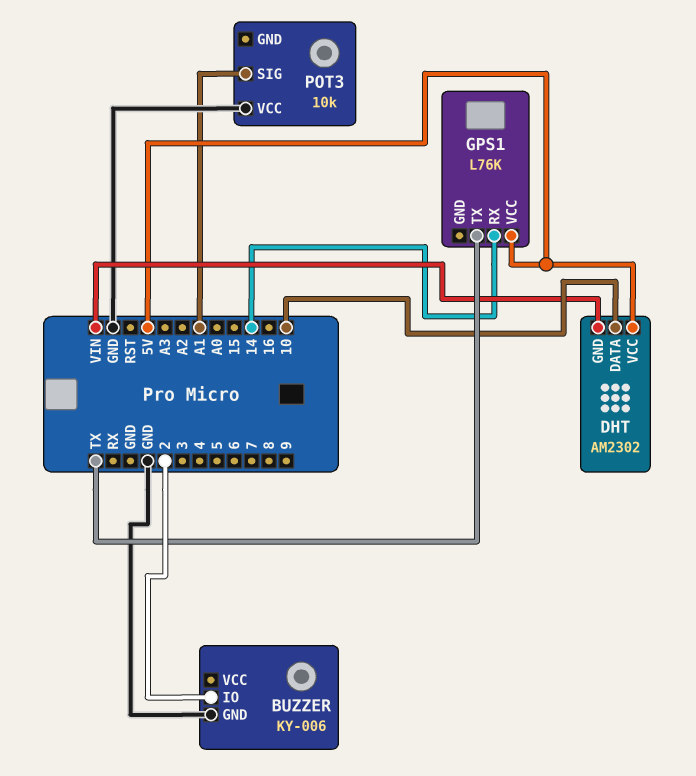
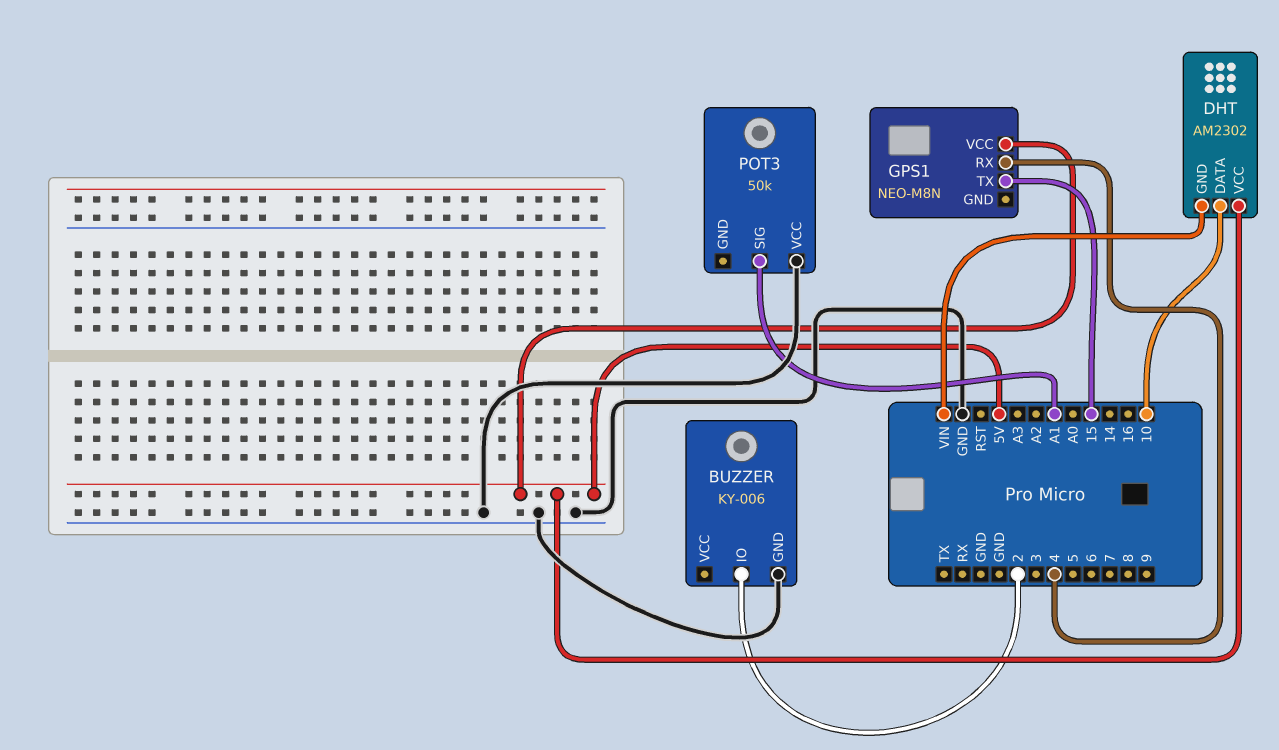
GPS1: L76K -> NEO-M8N
GPS1 pin RX: 14 -> 4
GPS1 pin TX: TX -> 15
POT3: 10k -> 50k

